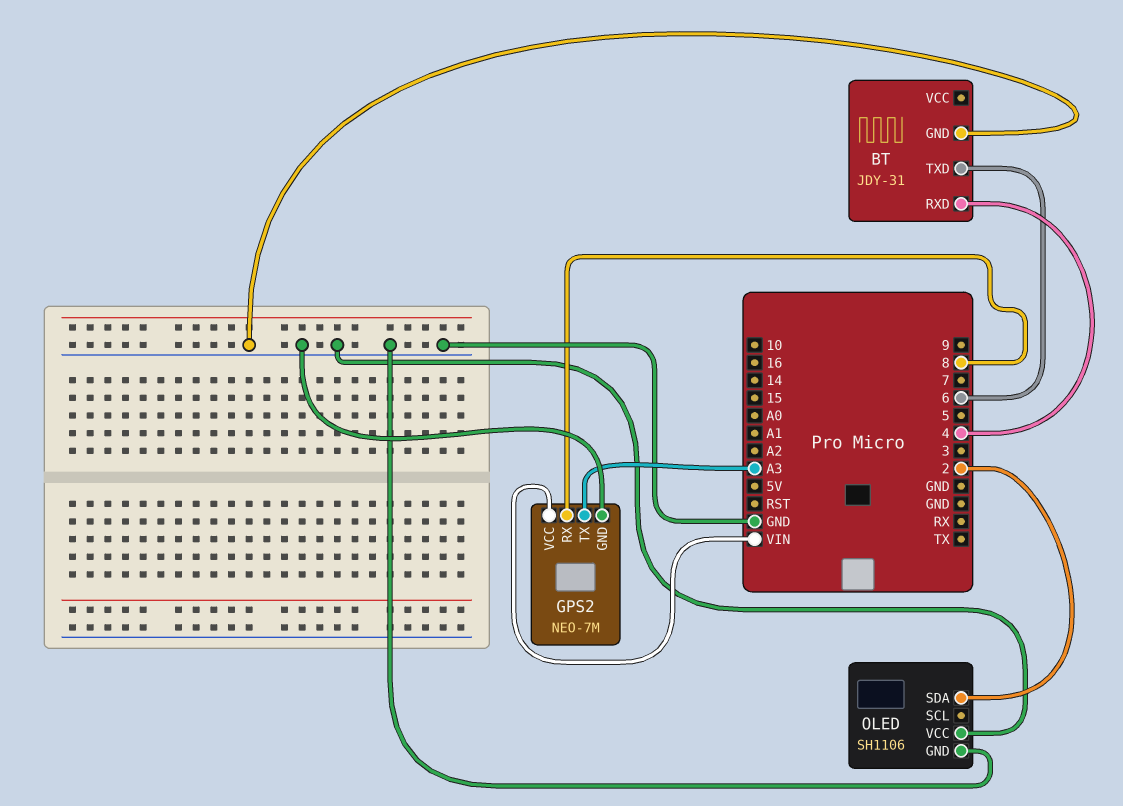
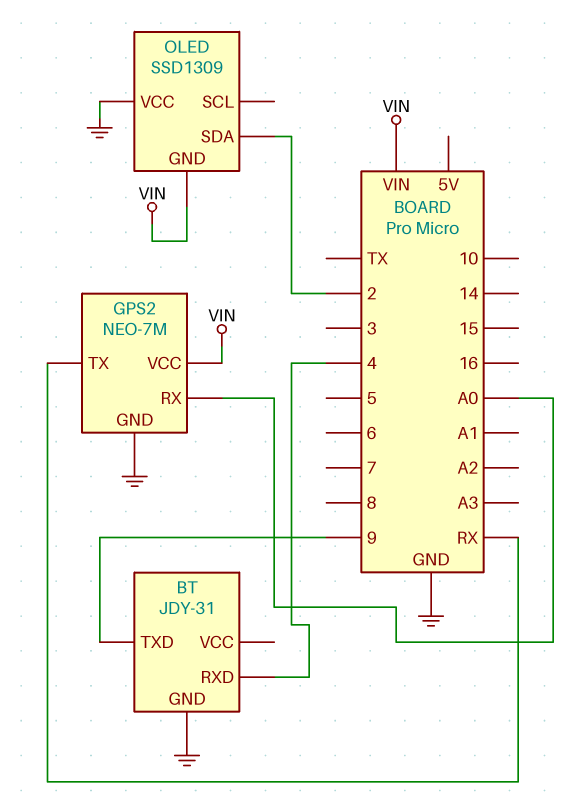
BT pin TXD: 6 -> 9
GPS2 pin RX: 8 -> A0
GPS2 pin TX: A3 -> RX
OLED: SH1106 -> SSD1309
OLED pin GND: GND -> VIN

